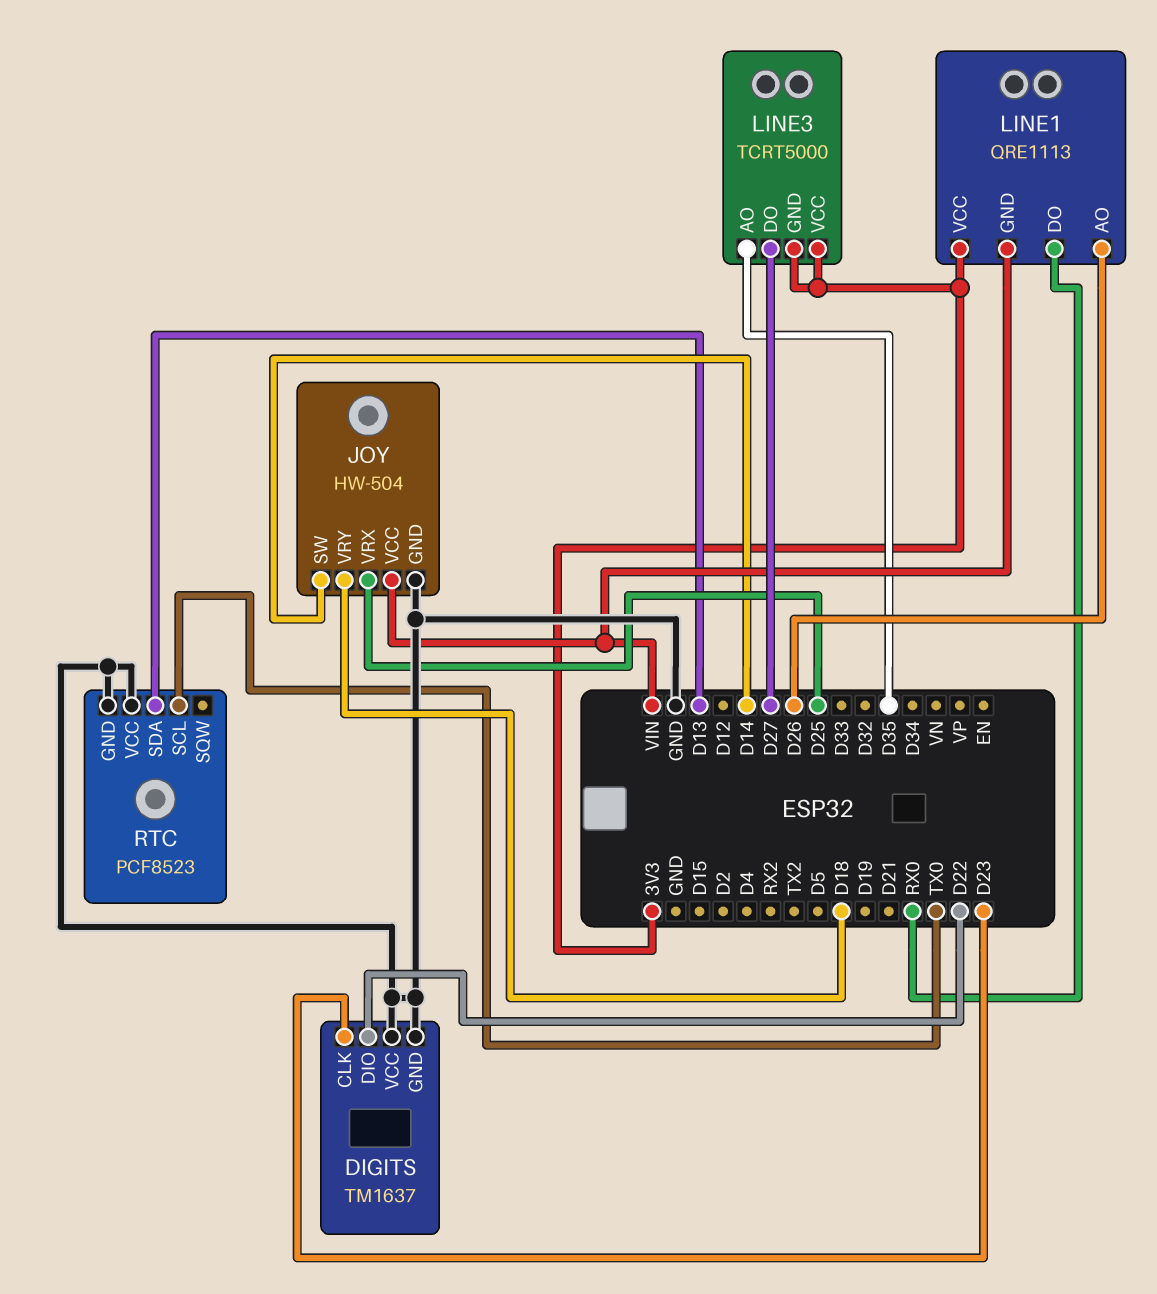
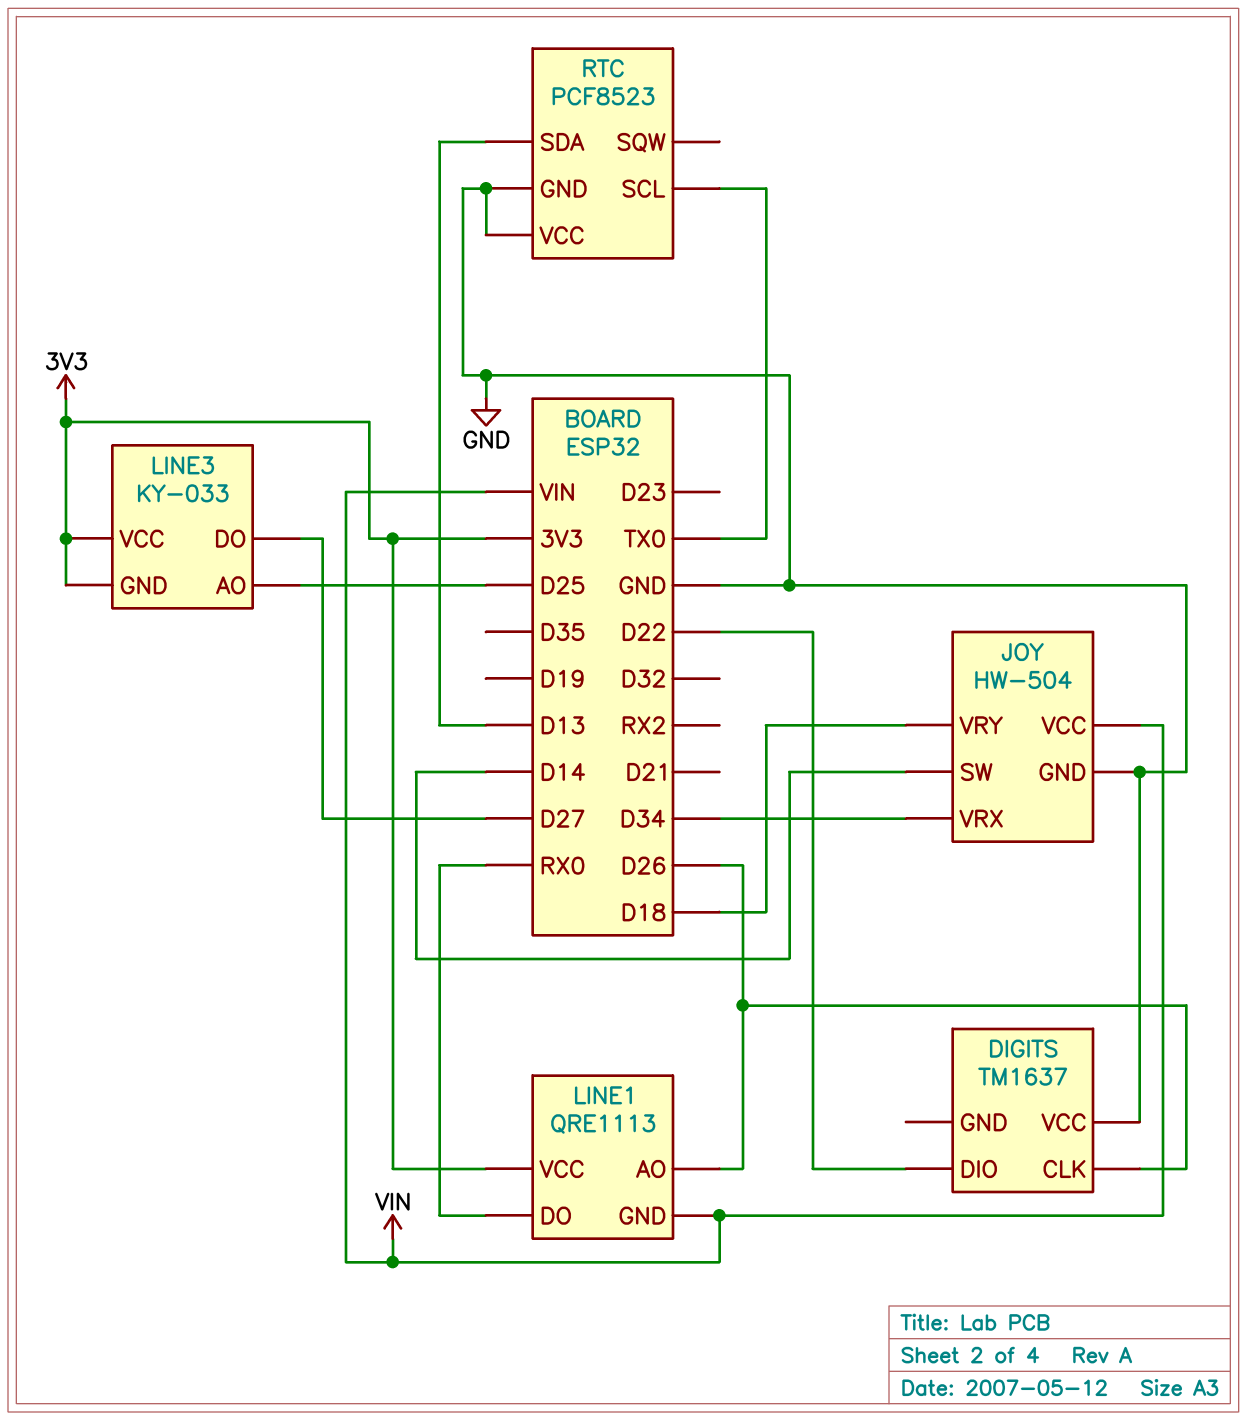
DIGITS pin CLK: D23 -> D26
DIGITS pin GND: GND -> none
JOY pin VRX: D25 -> D34
LINE3: TCRT5000 -> KY-033
LINE3 pin AO: D35 -> D25

